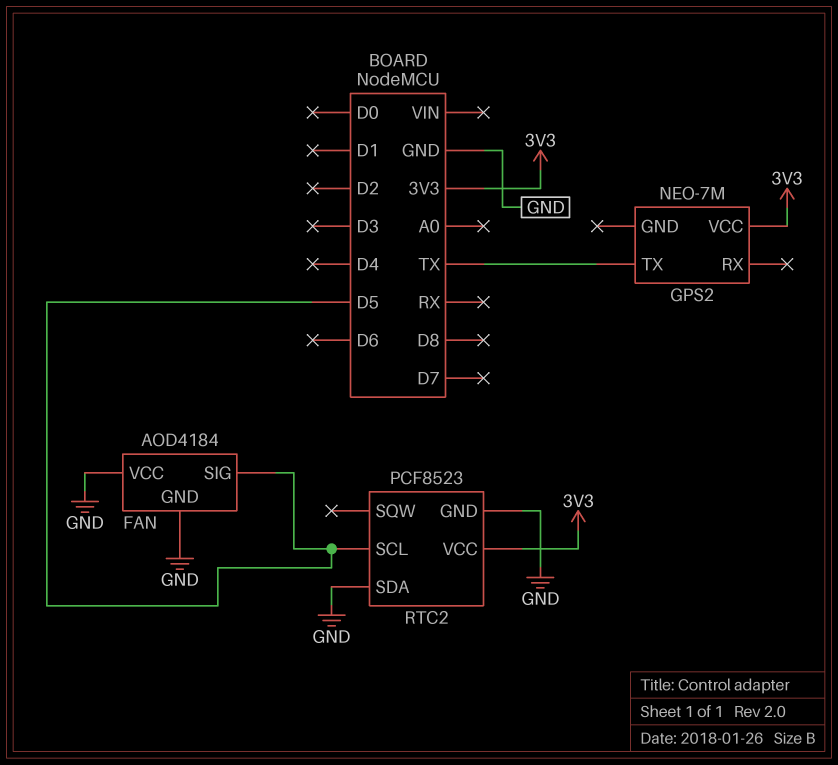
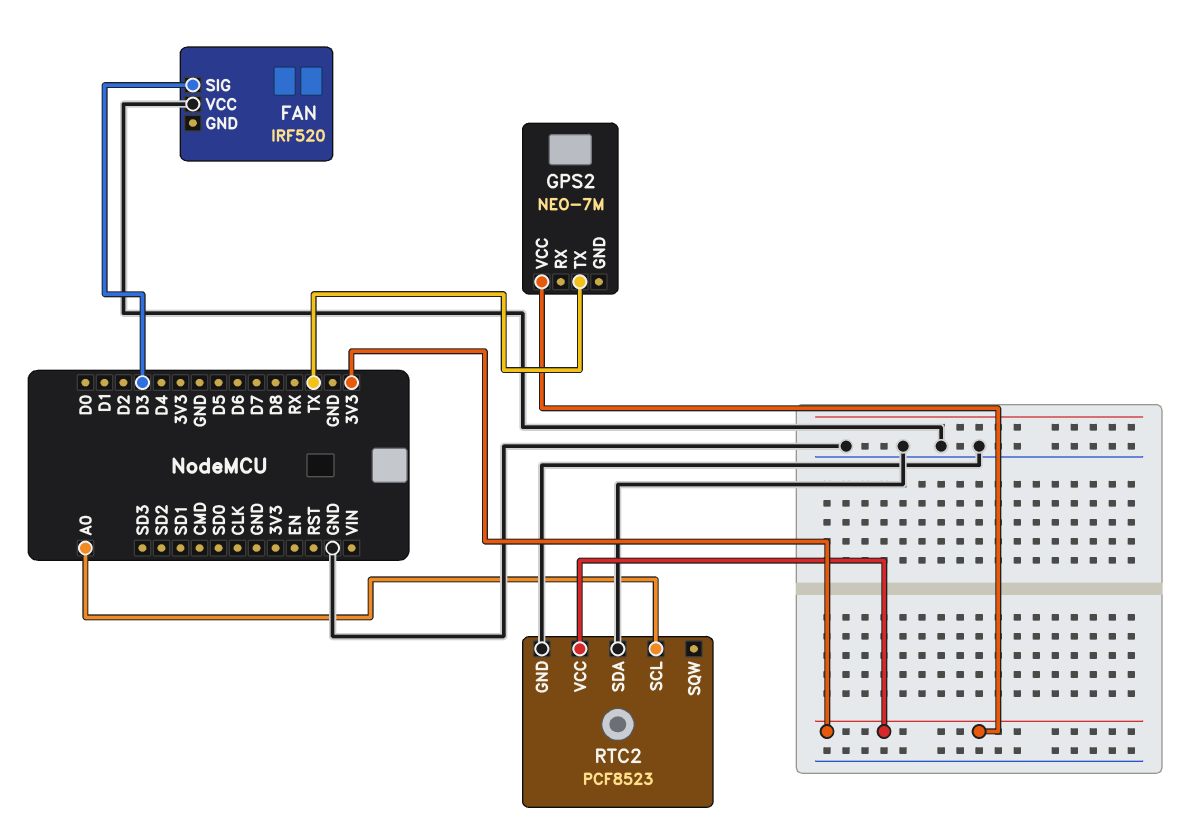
FAN: AOD4184 -> IRF520
FAN pin GND: GND -> none
FAN pin SIG: D5 -> D3
RTC2 pin SCL: D5 -> A0

